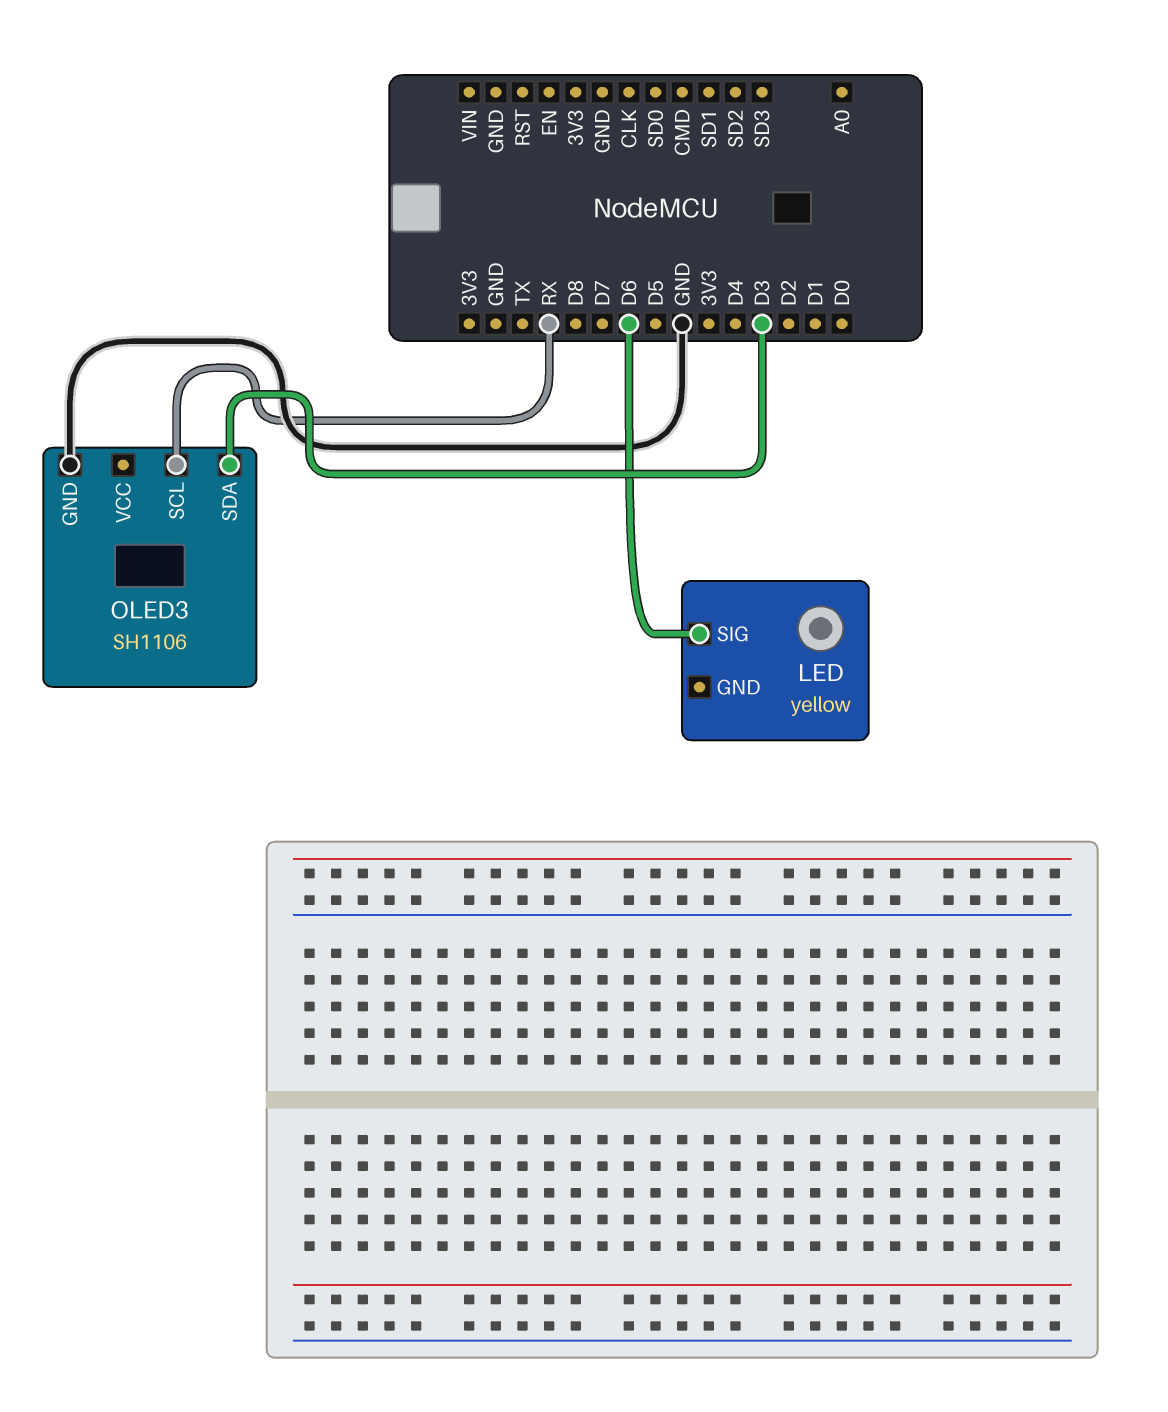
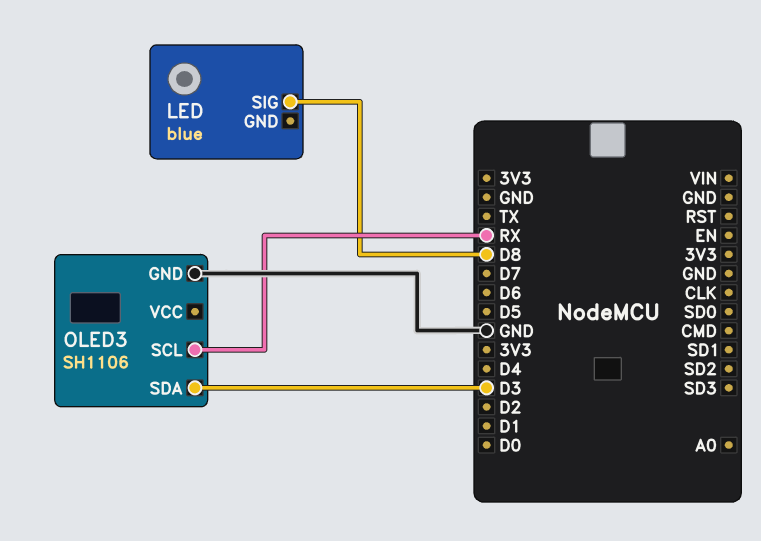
LED: yellow -> blue
LED pin SIG: D6 -> D8

